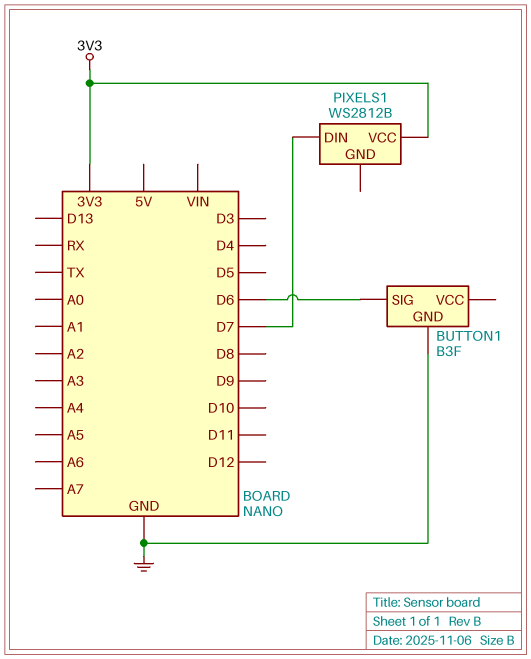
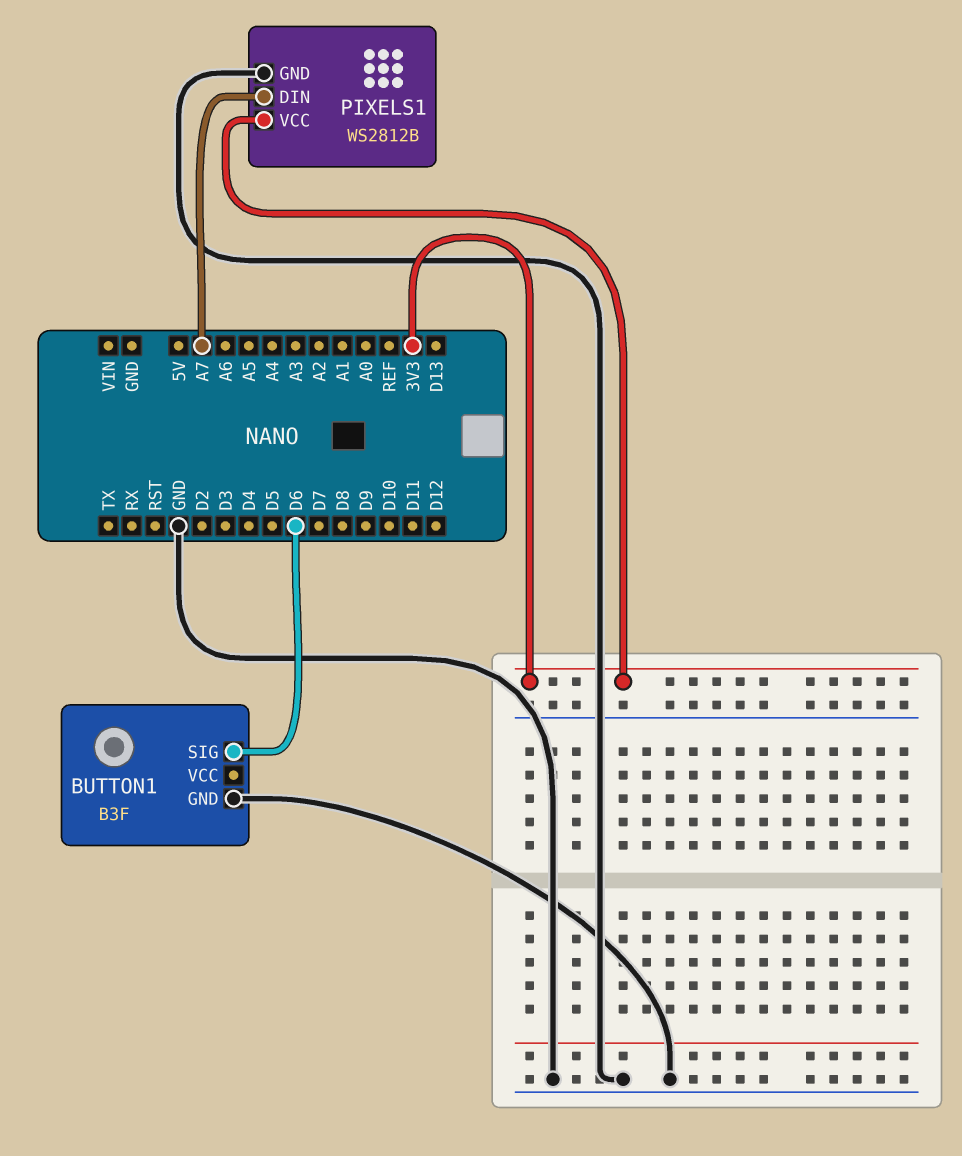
PIXELS1 pin DIN: D7 -> A7
PIXELS1 pin GND: none -> GND

